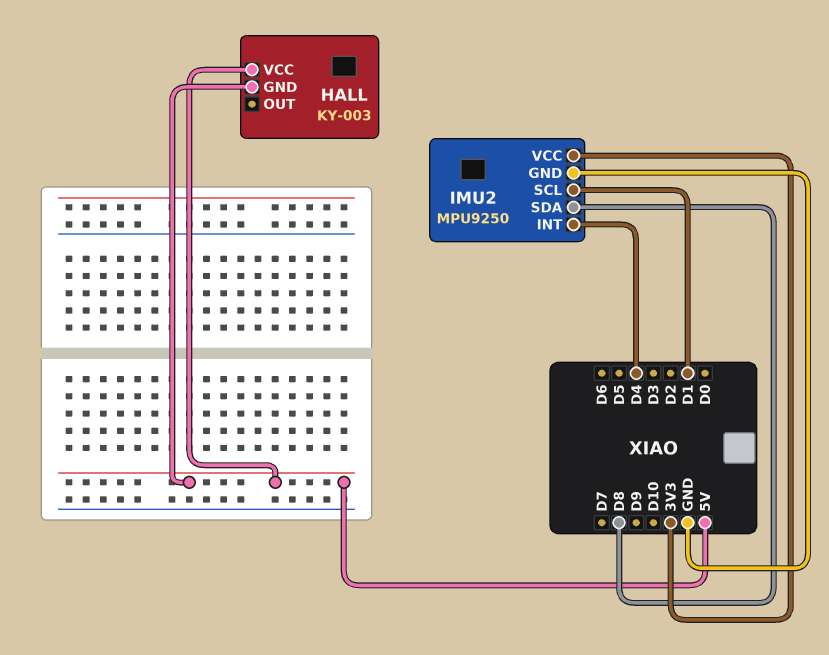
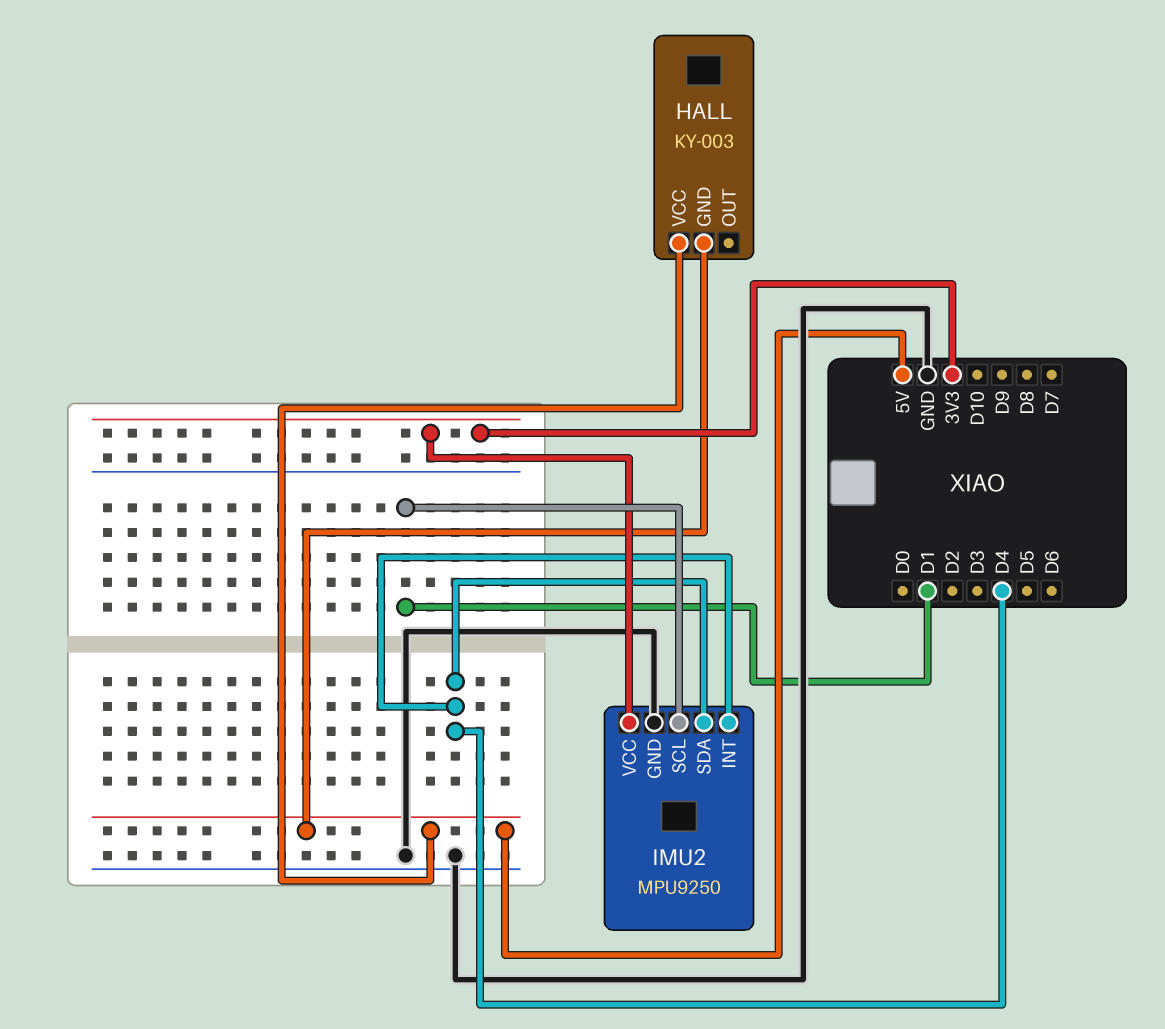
IMU2 pin SDA: D8 -> D4

